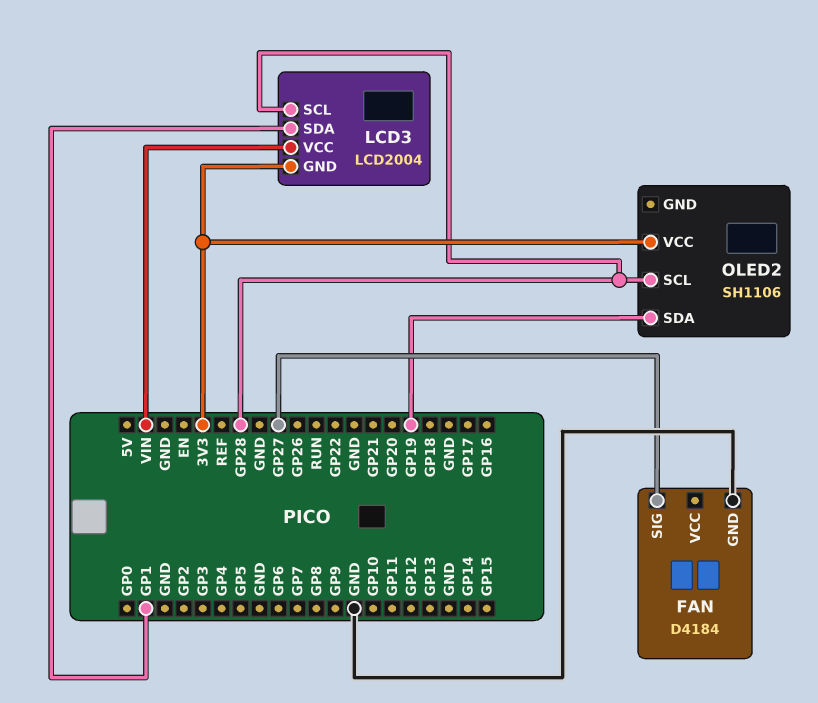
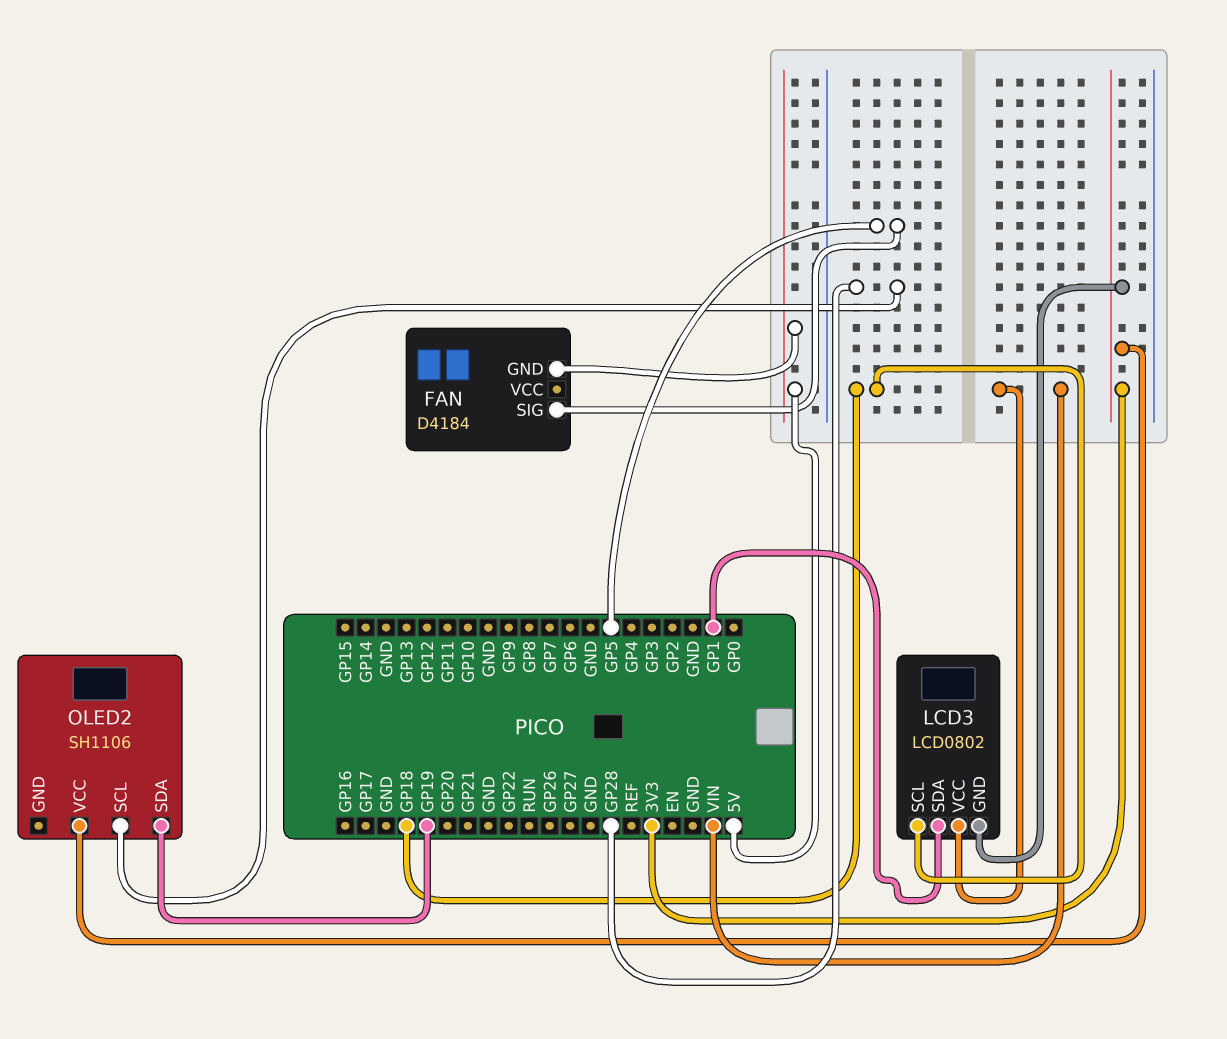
FAN pin GND: GND -> 5V
FAN pin SIG: GP27 -> GP5
LCD3: LCD2004 -> LCD0802
LCD3 pin SCL: GP28 -> GP18

